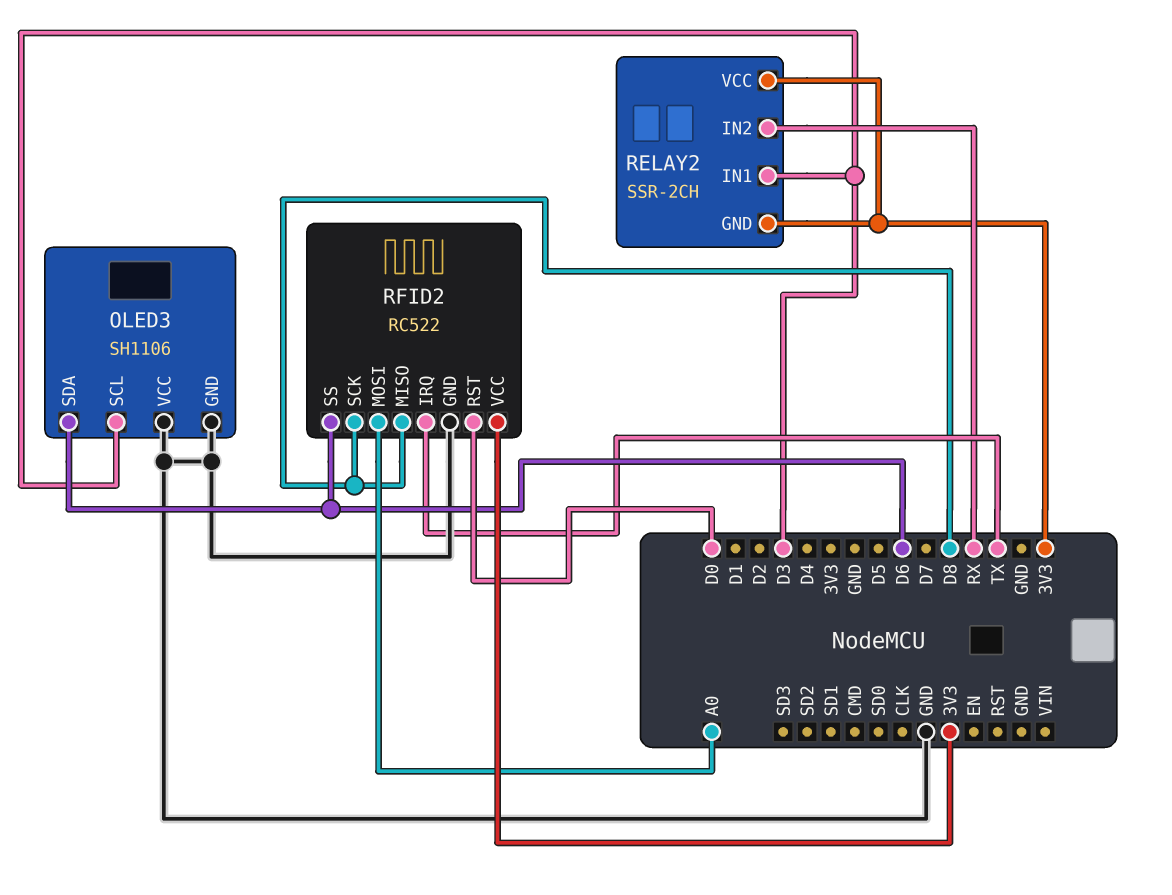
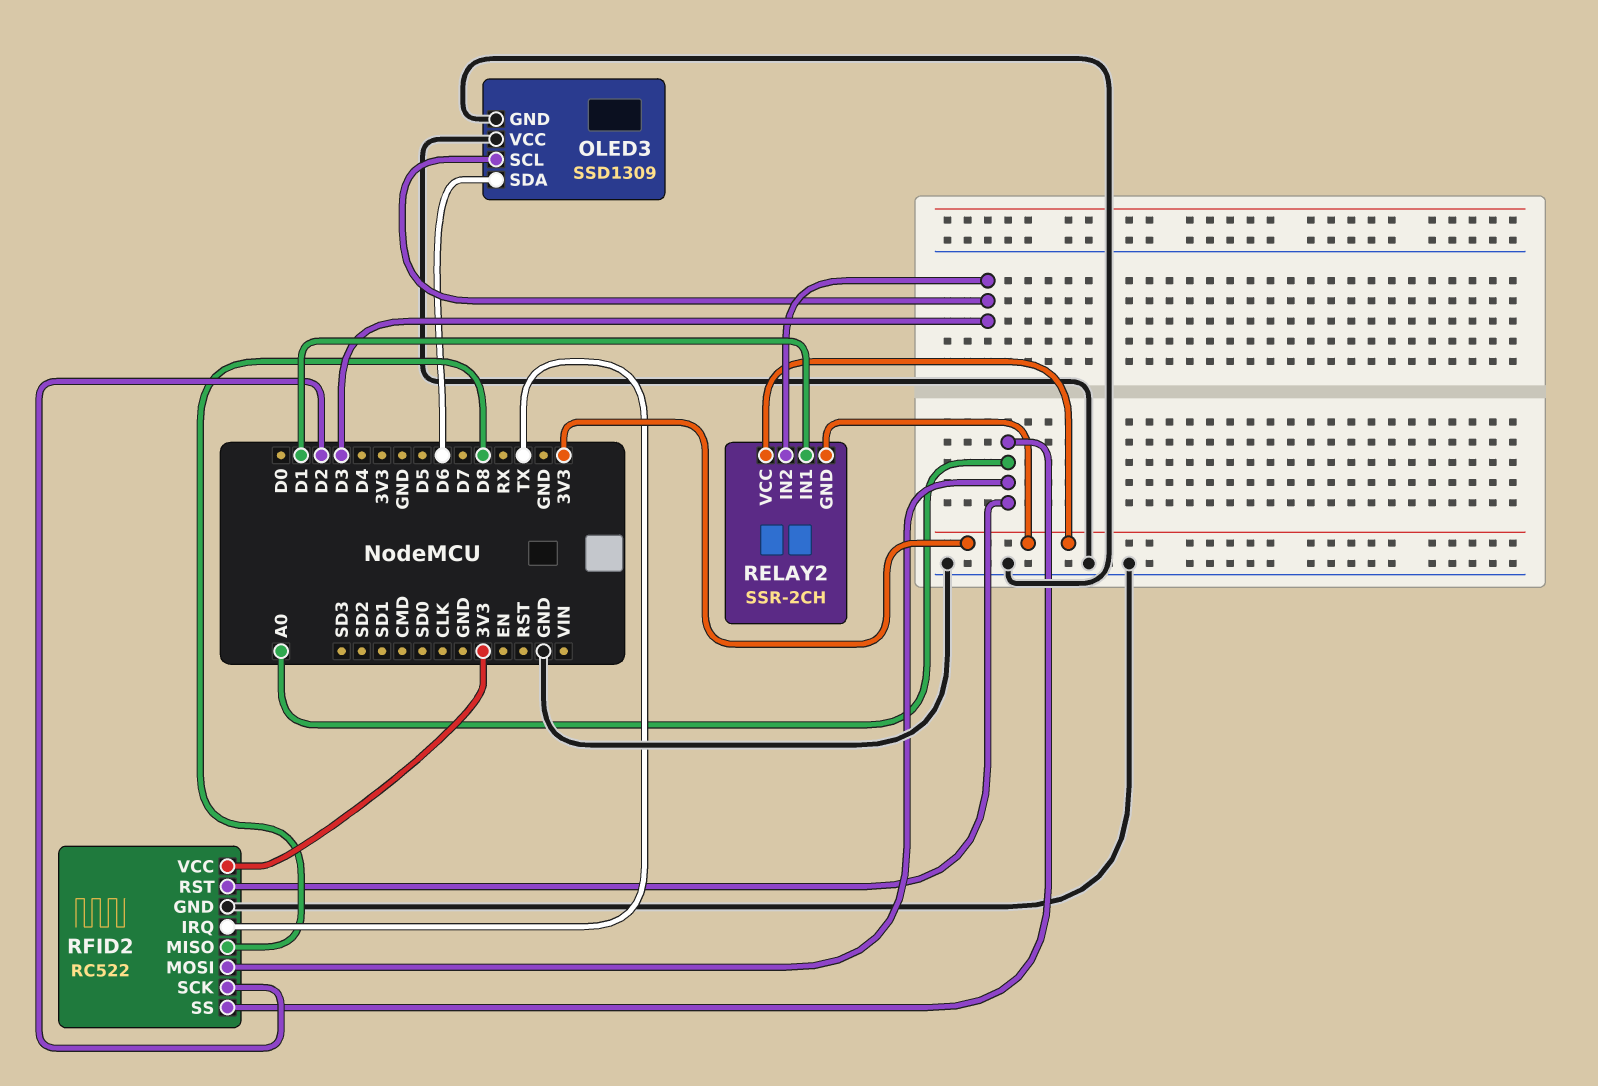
OLED3: SH1106 -> SSD1309
RELAY2 pin IN1: D3 -> D1
RELAY2 pin IN2: RX -> D3
RFID2 pin RST: D0 -> A0
RFID2 pin SCK: D8 -> D2
RFID2 pin SS: D6 -> A0

